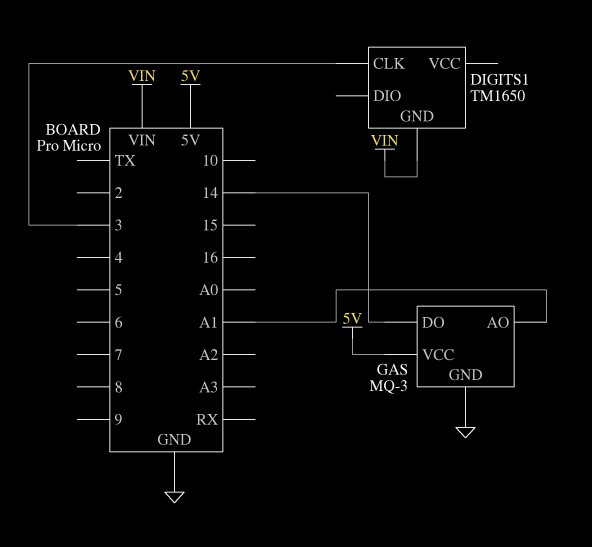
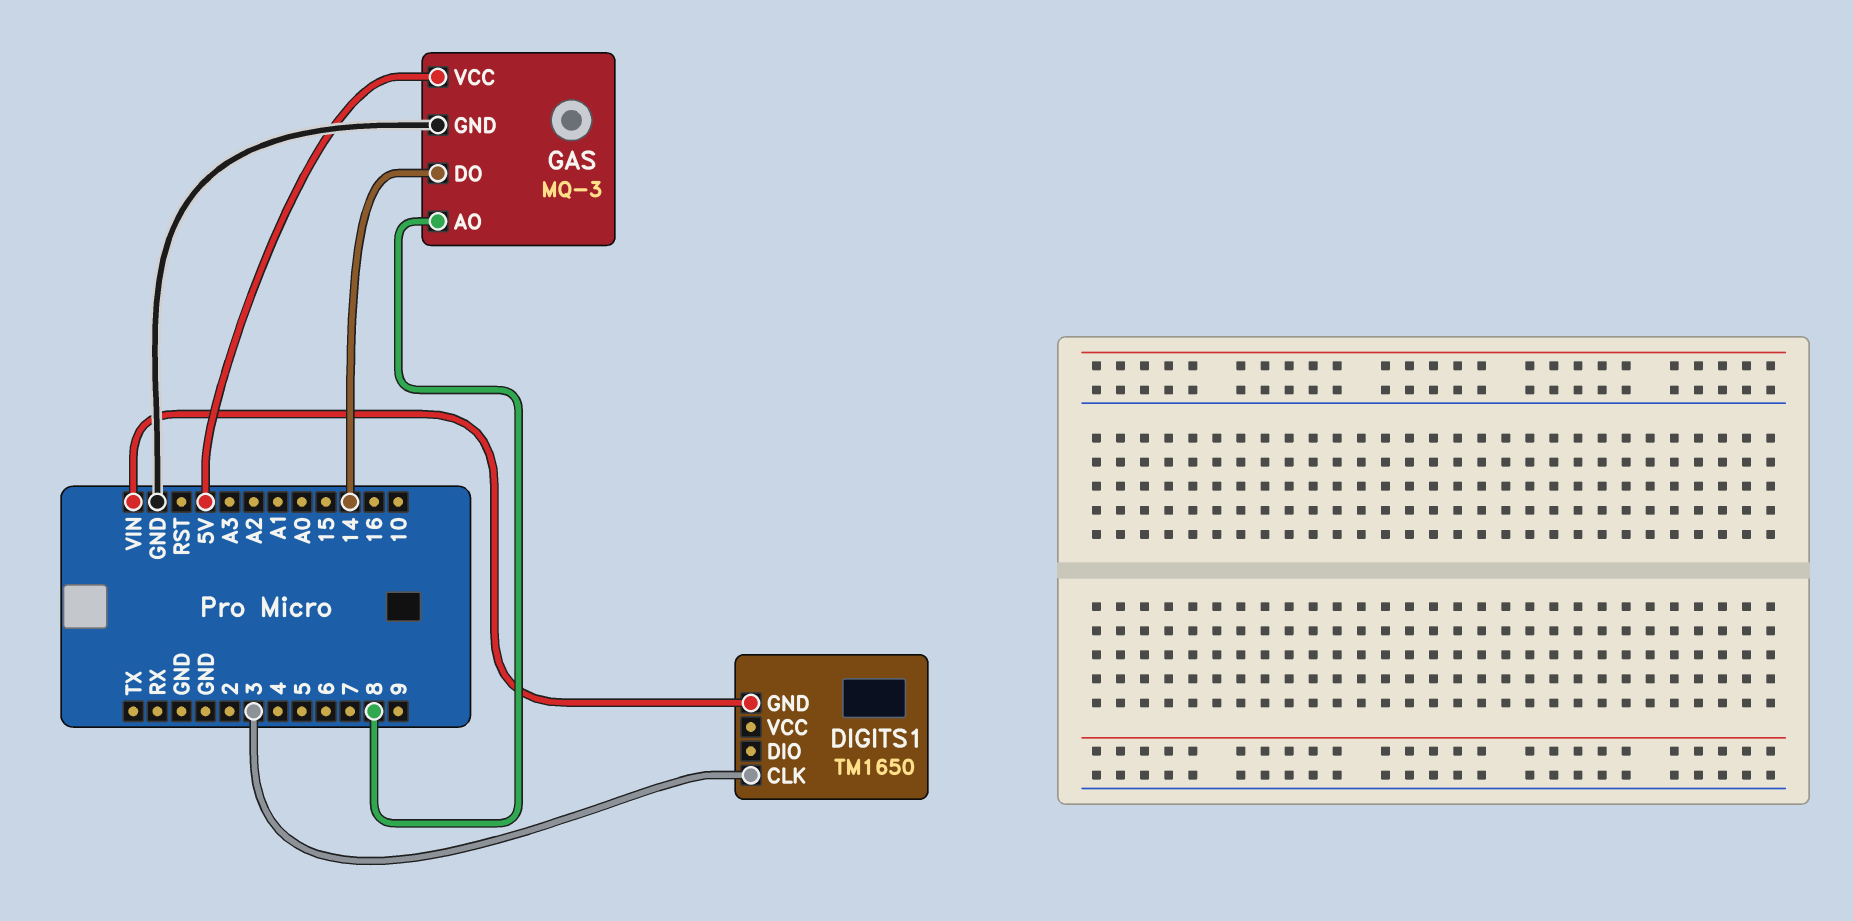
GAS pin AO: A1 -> 8

